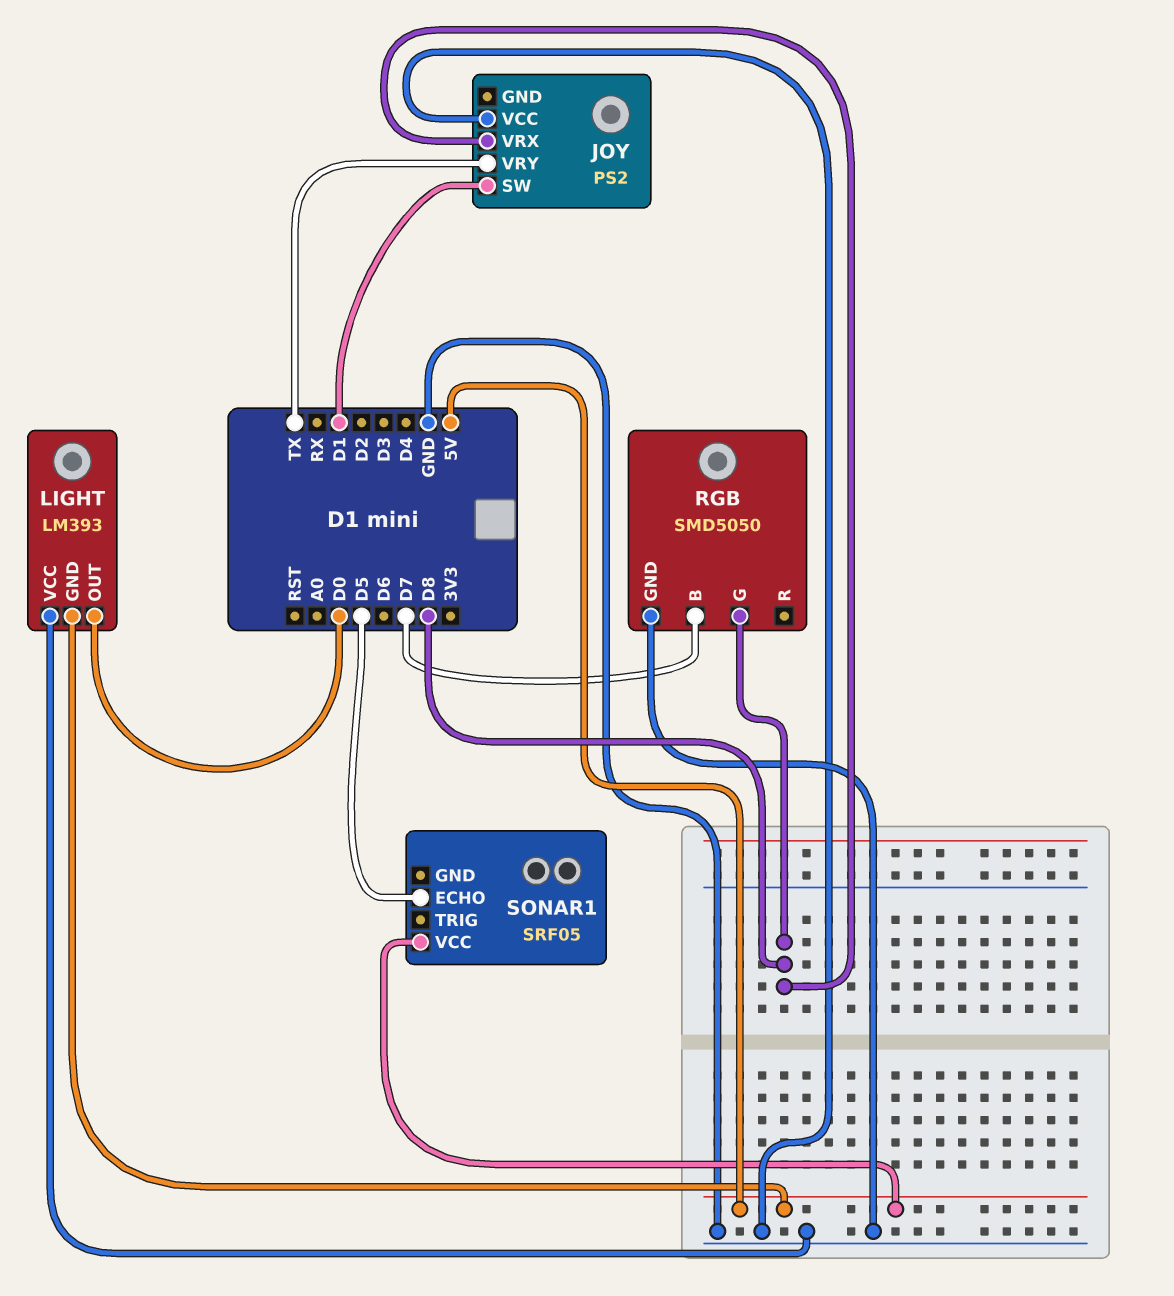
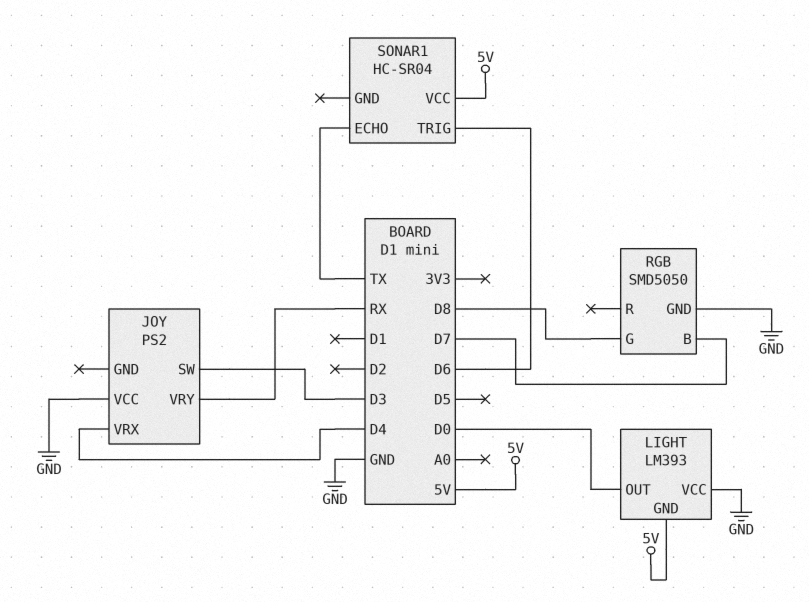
JOY pin SW: D1 -> D3
JOY pin VRX: D8 -> D4
JOY pin VRY: TX -> RX
SONAR1: SRF05 -> HC-SR04
SONAR1 pin ECHO: D5 -> TX
SONAR1 pin TRIG: none -> D6

